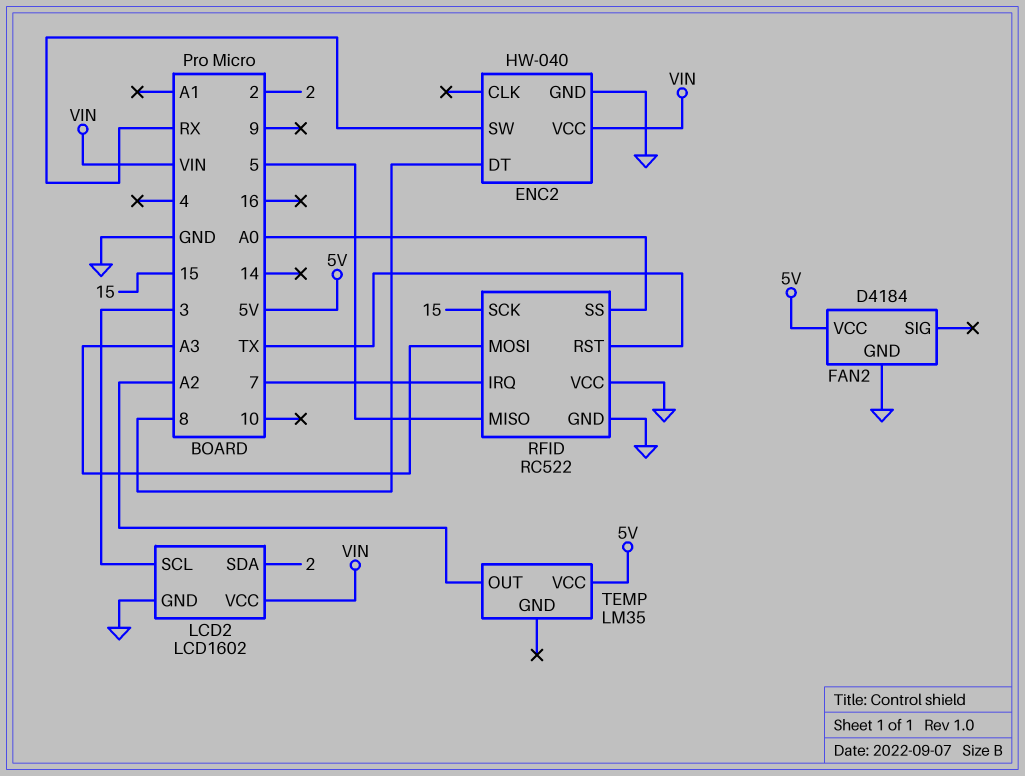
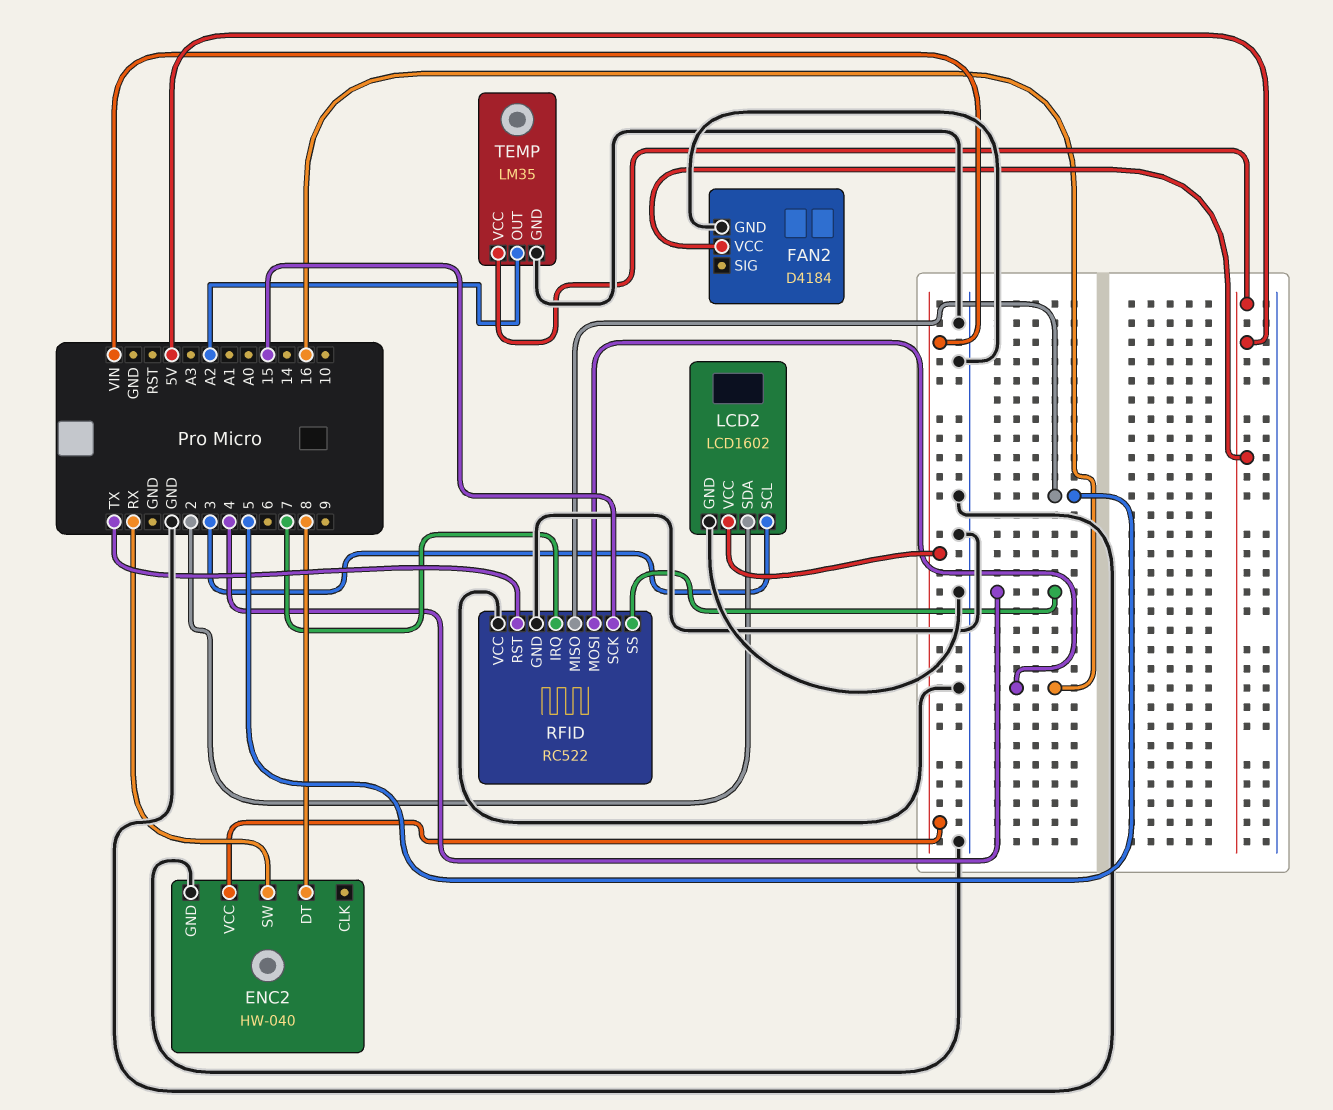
RFID pin MOSI: A3 -> 16
RFID pin SS: A0 -> 4
TEMP pin GND: none -> GND

